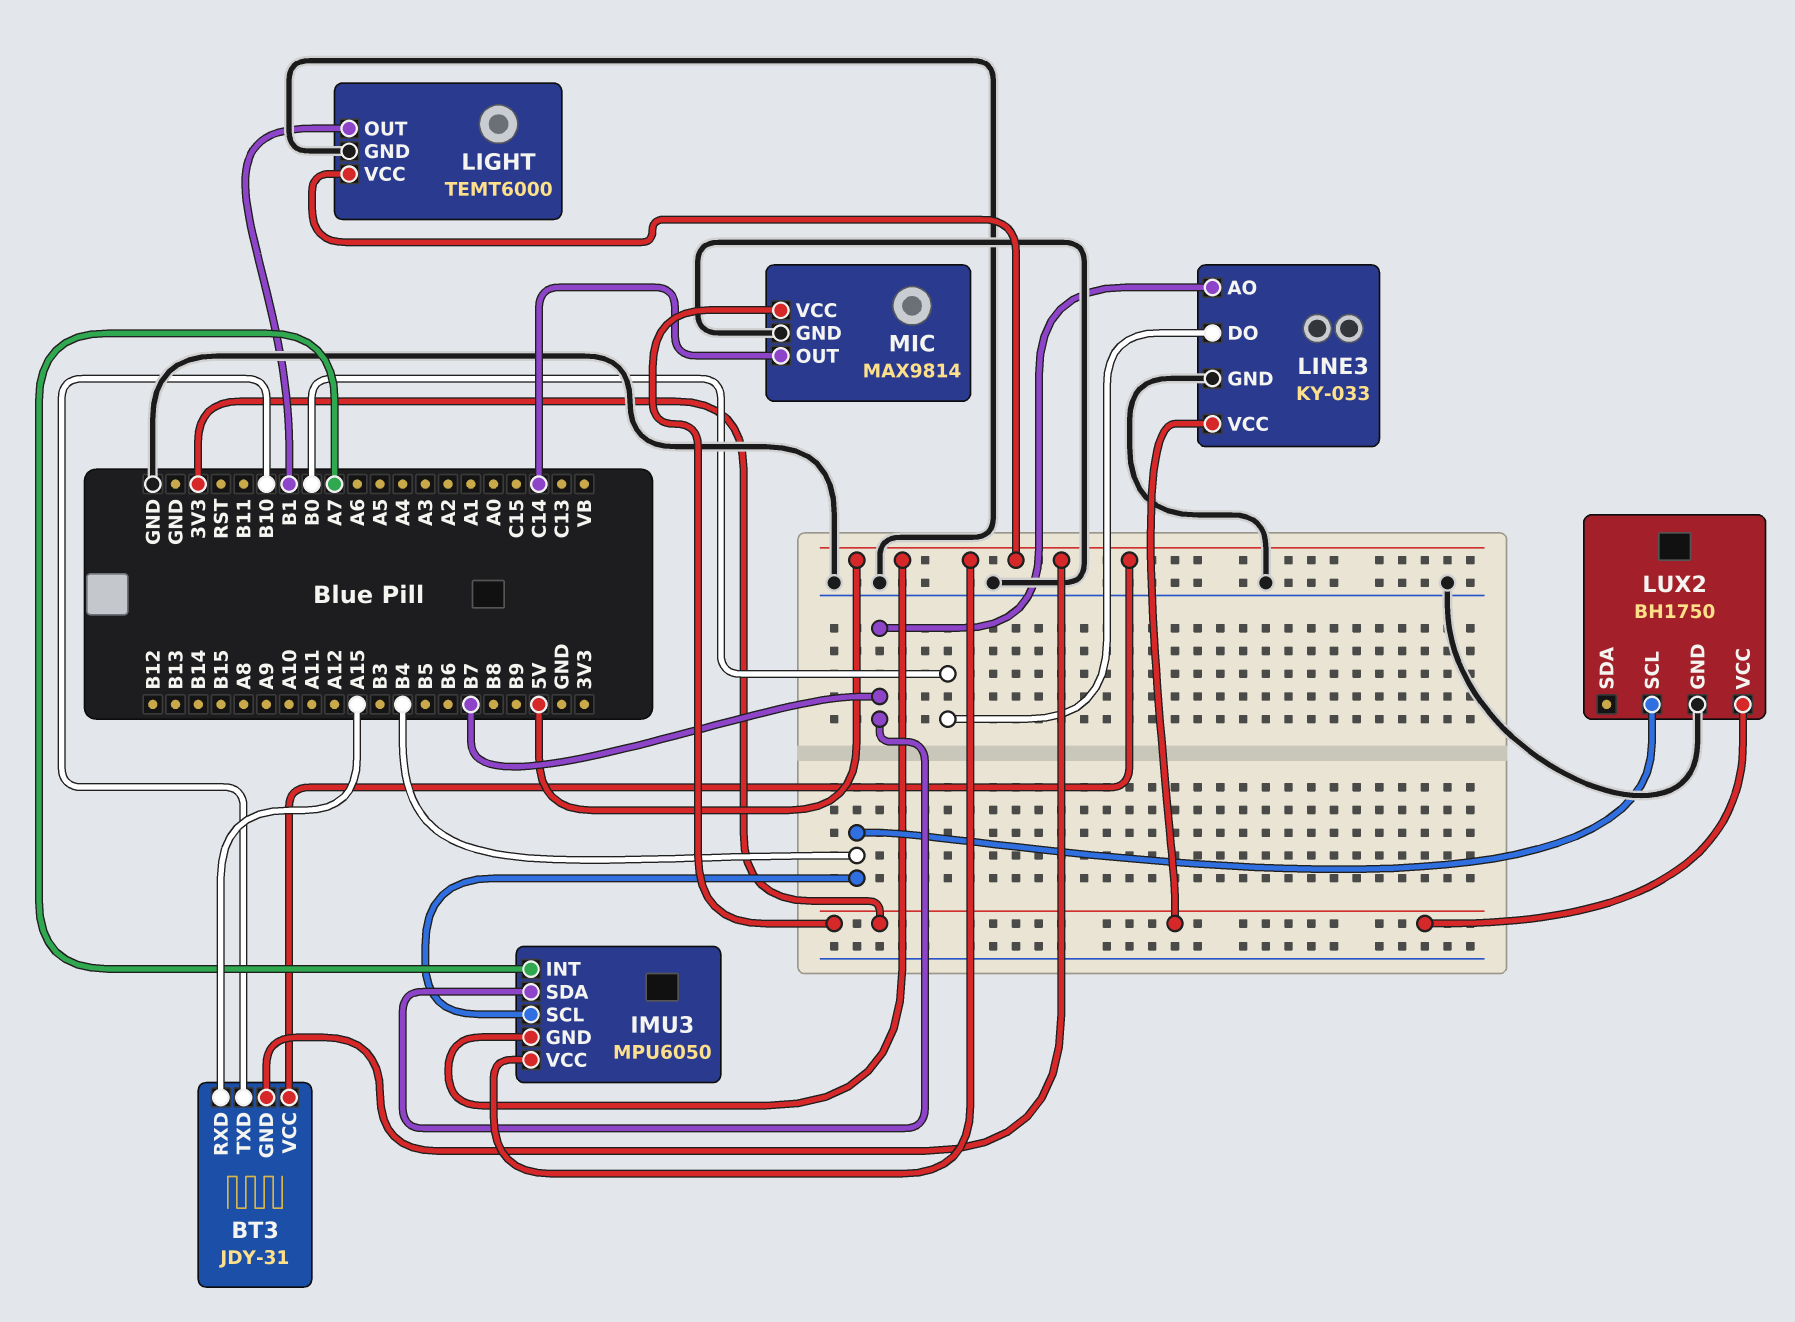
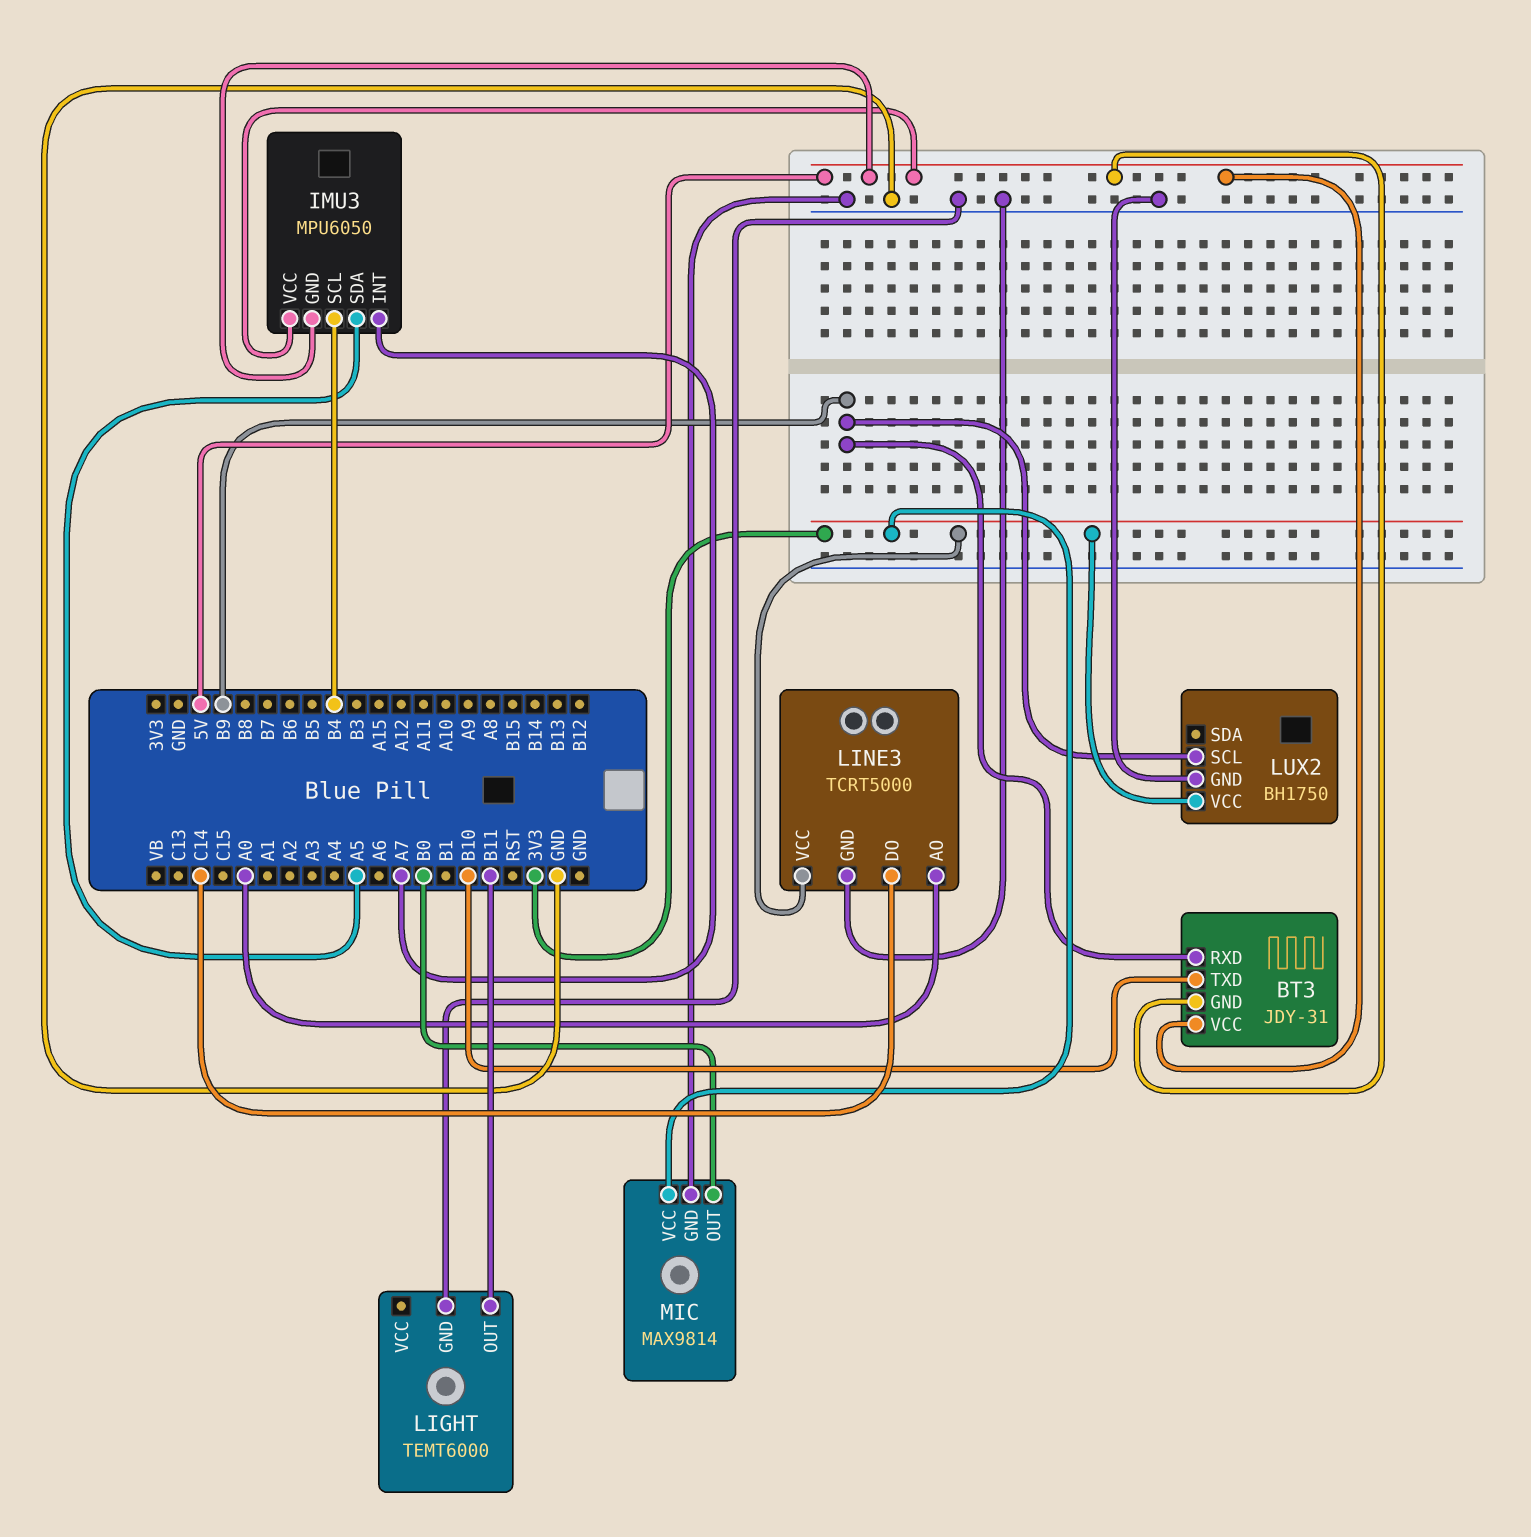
BT3 pin RXD: A15 -> B9
IMU3 pin SDA: B7 -> A5
LIGHT pin OUT: B1 -> B11
LIGHT pin VCC: 5V -> none
LINE3: KY-033 -> TCRT5000
LINE3 pin AO: B7 -> A0
LINE3 pin DO: B0 -> C14
LUX2 pin SCL: B4 -> B9
MIC pin OUT: C14 -> B0

